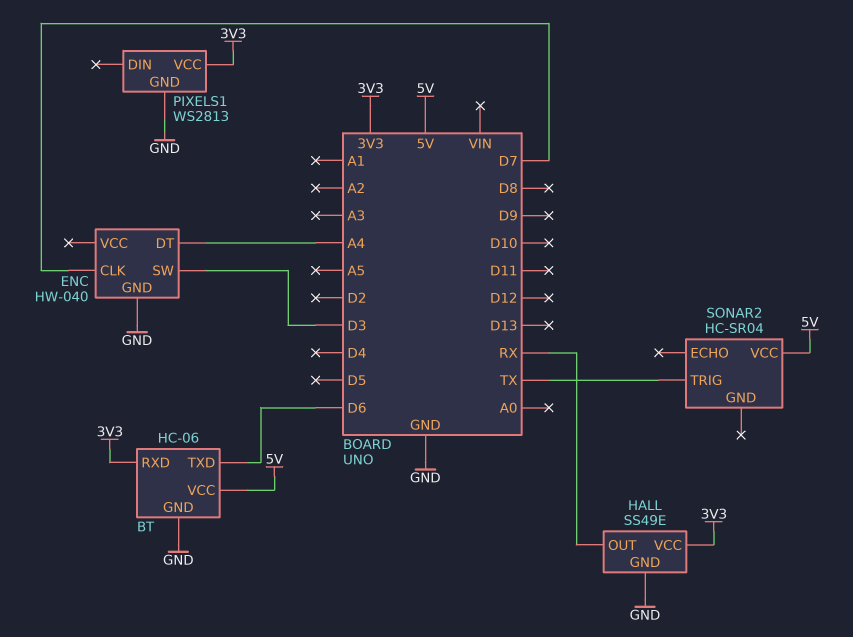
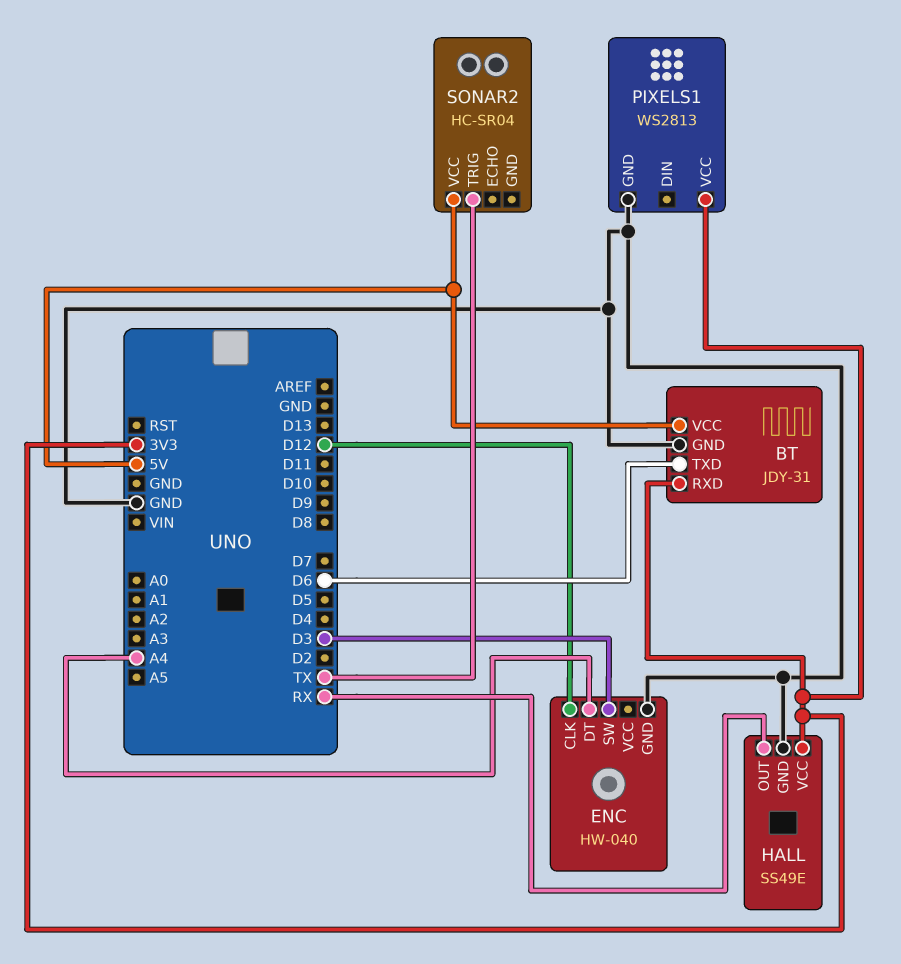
BT: HC-06 -> JDY-31
ENC pin CLK: D7 -> D12

